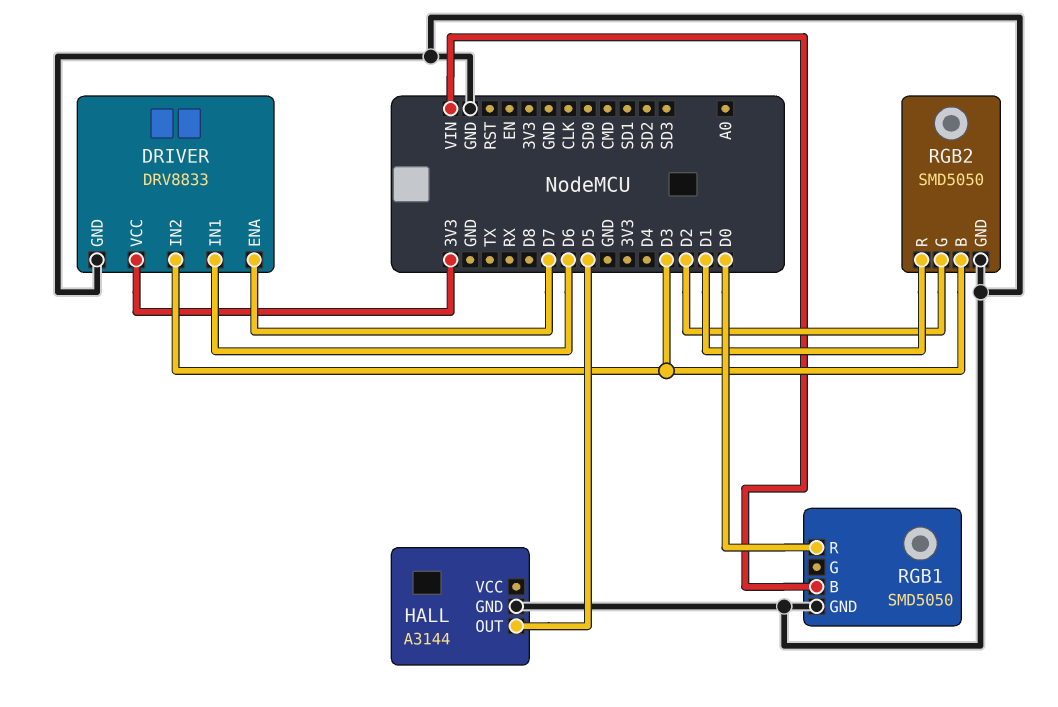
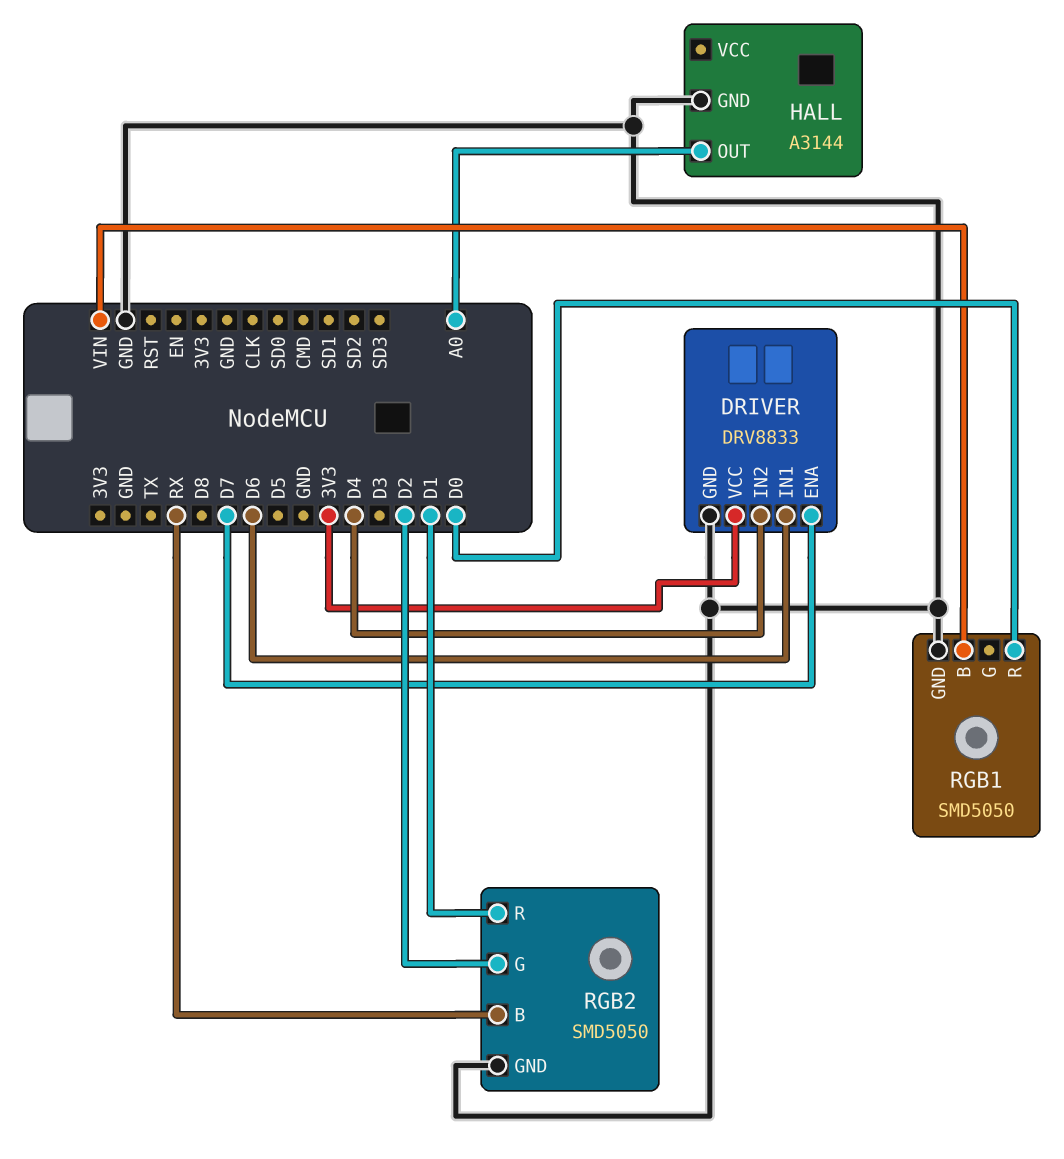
DRIVER pin IN2: D3 -> D4
HALL pin OUT: D5 -> A0
RGB2 pin B: D3 -> RX

